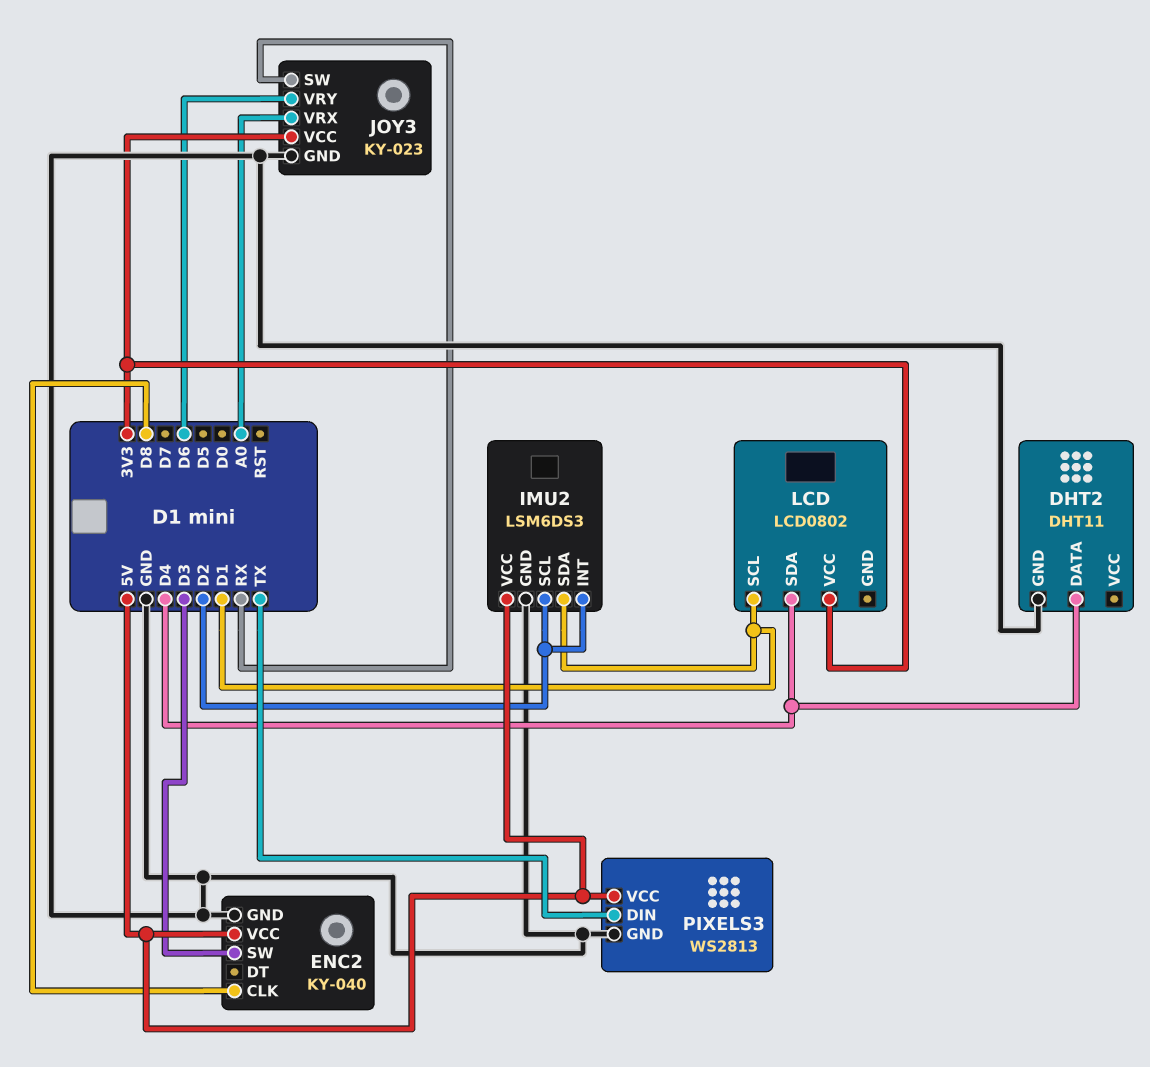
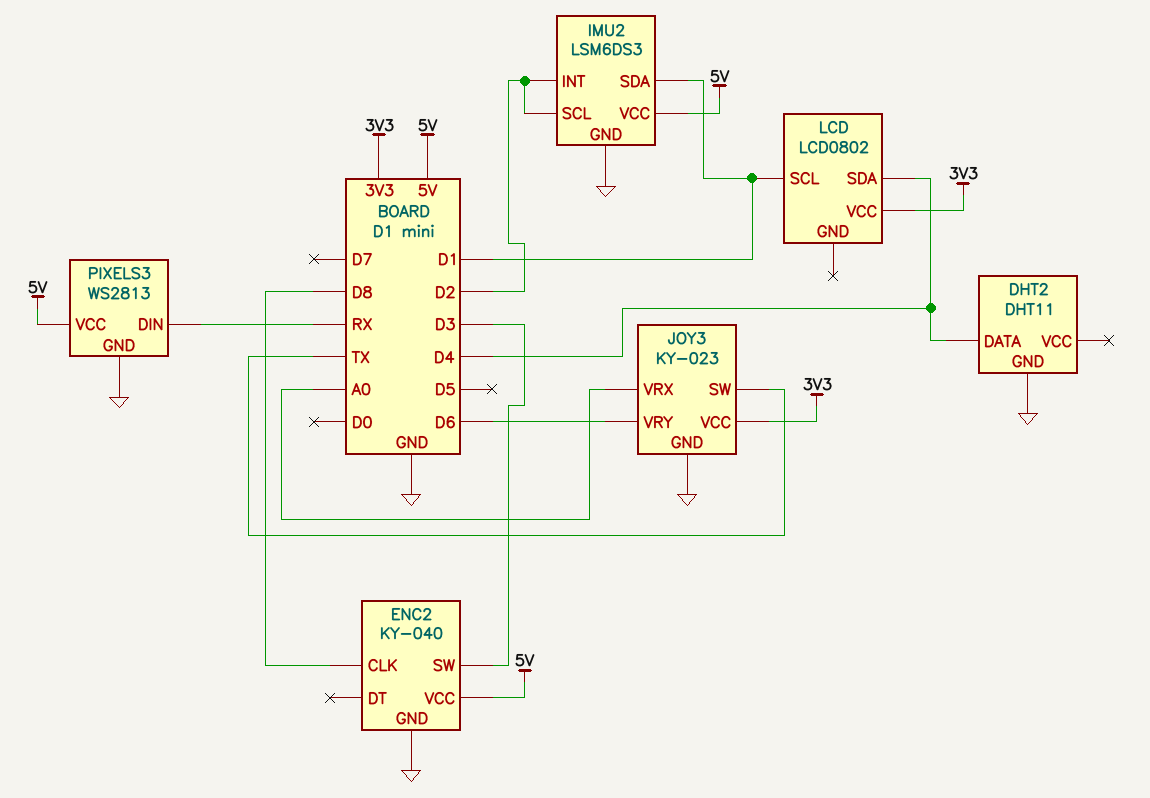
JOY3 pin SW: RX -> TX
PIXELS3 pin DIN: TX -> RX

